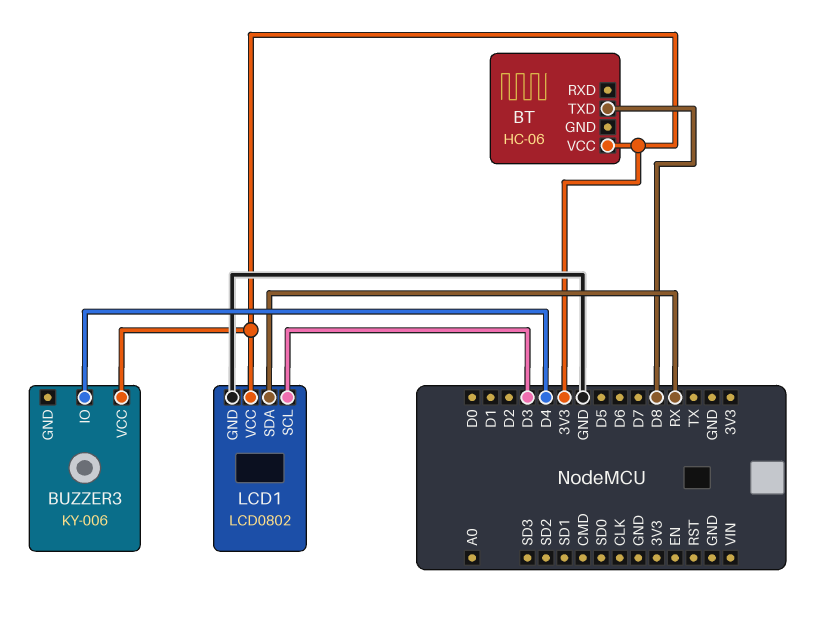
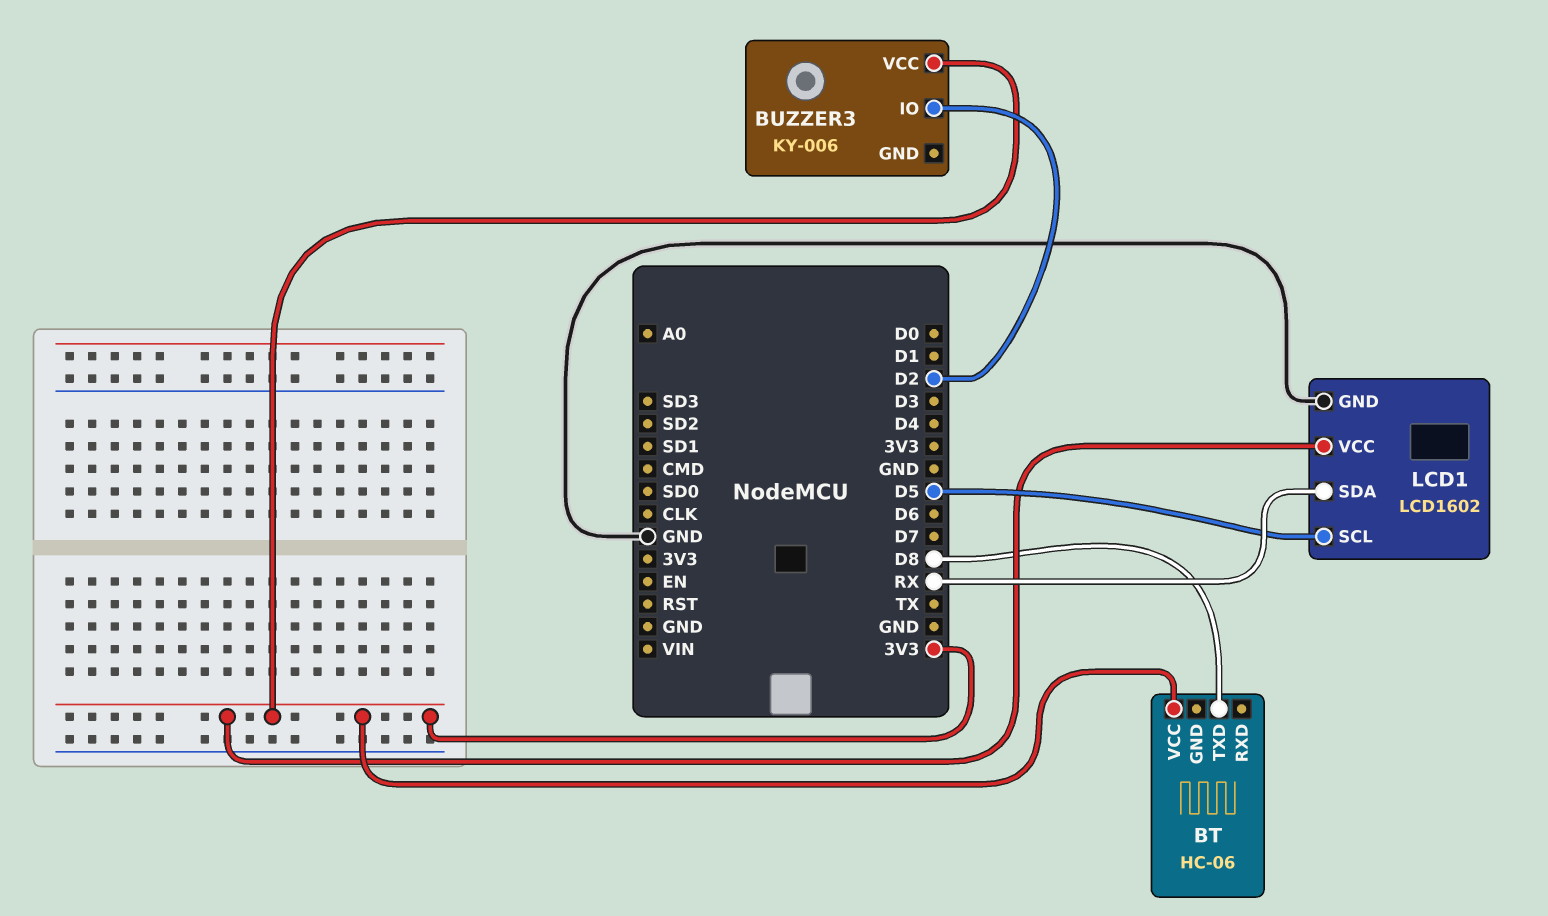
BUZZER3 pin IO: D4 -> D2
LCD1: LCD0802 -> LCD1602
LCD1 pin SCL: D3 -> D5

